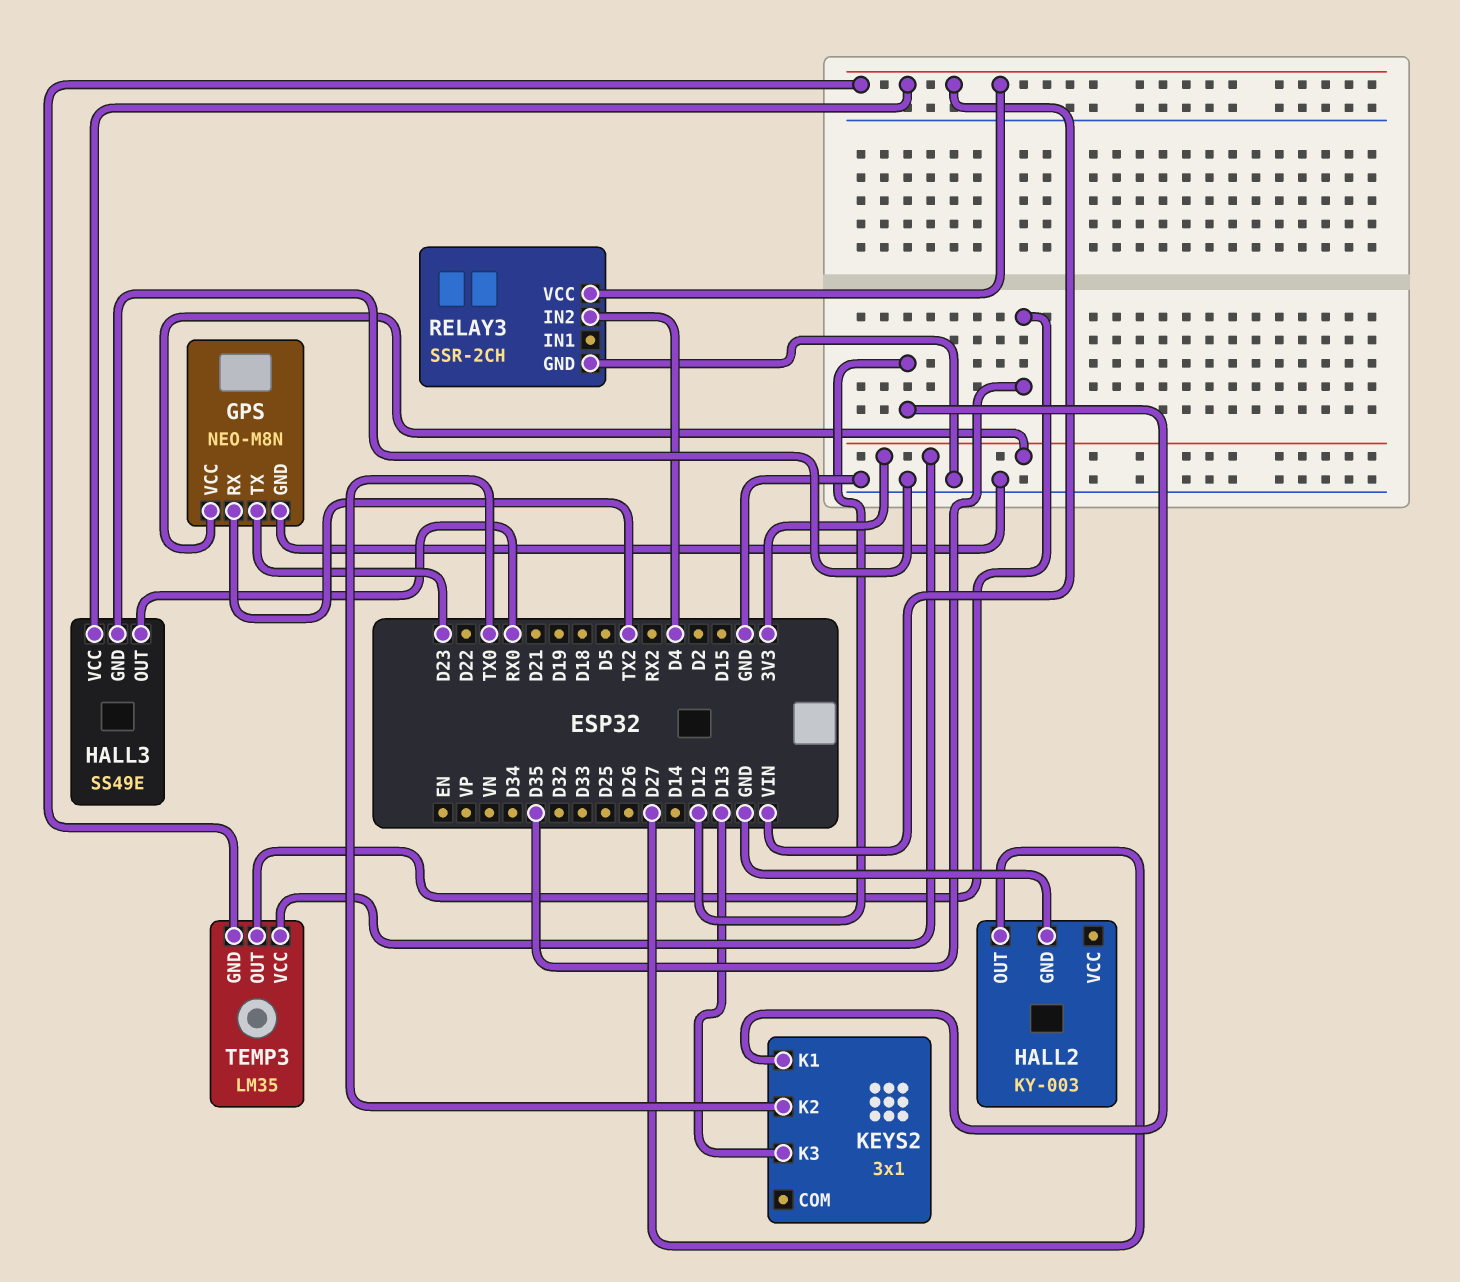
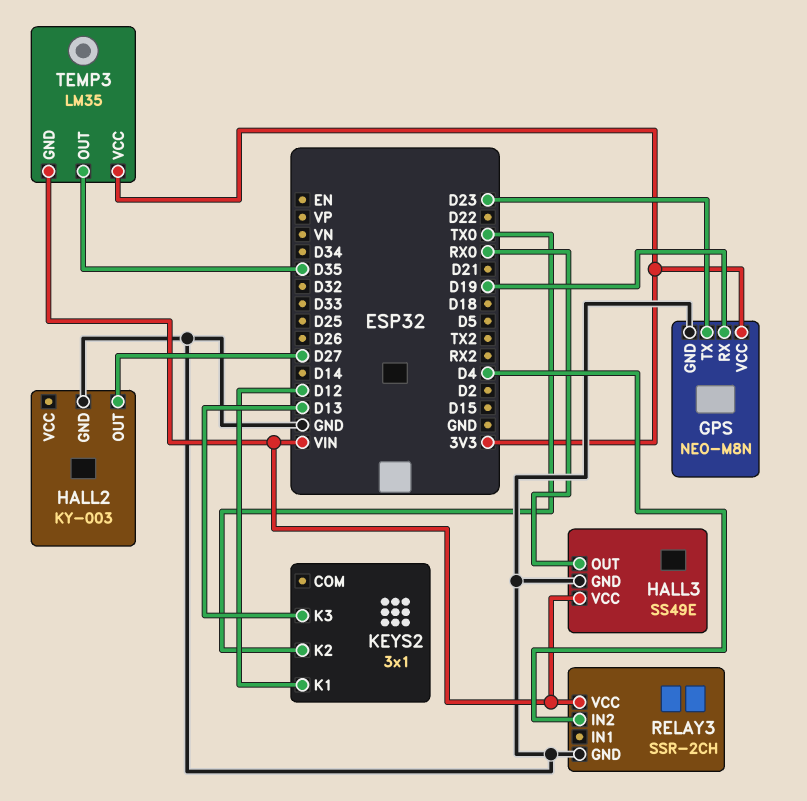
GPS pin RX: TX2 -> D19

